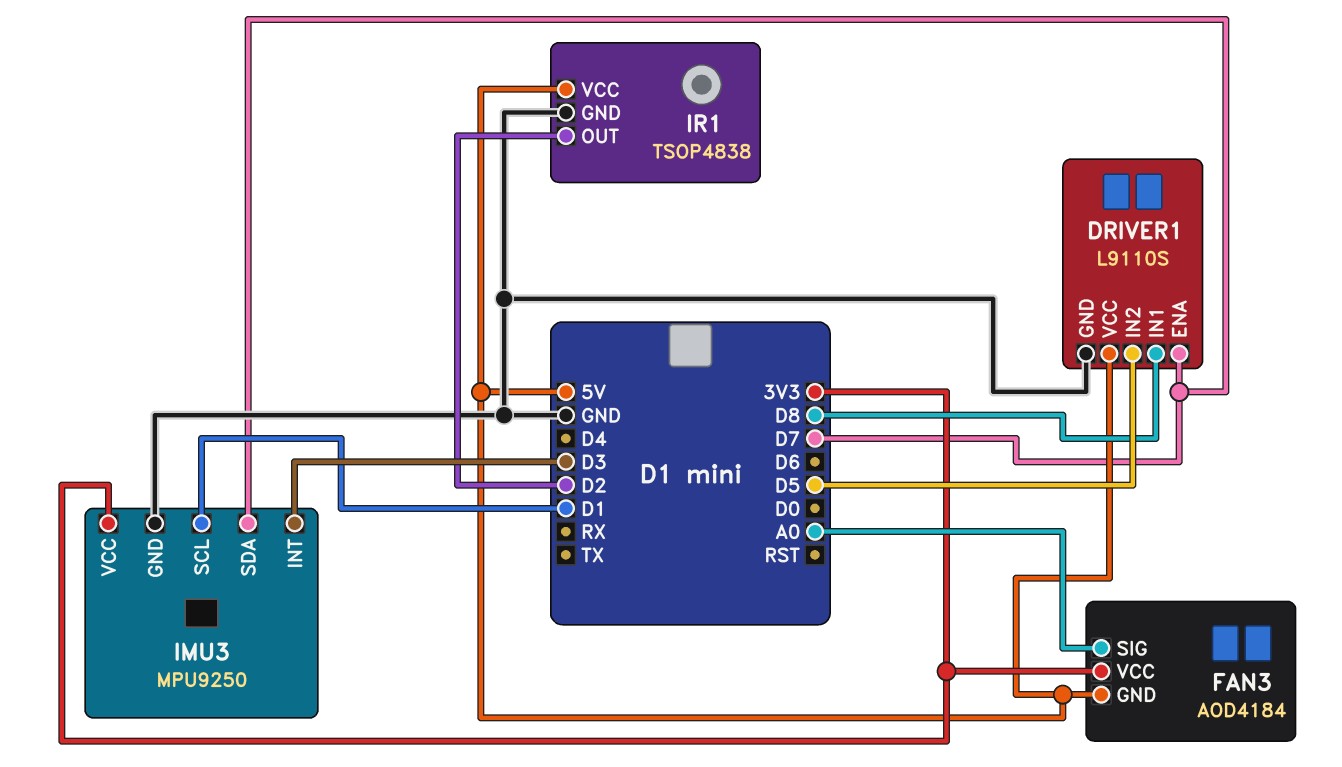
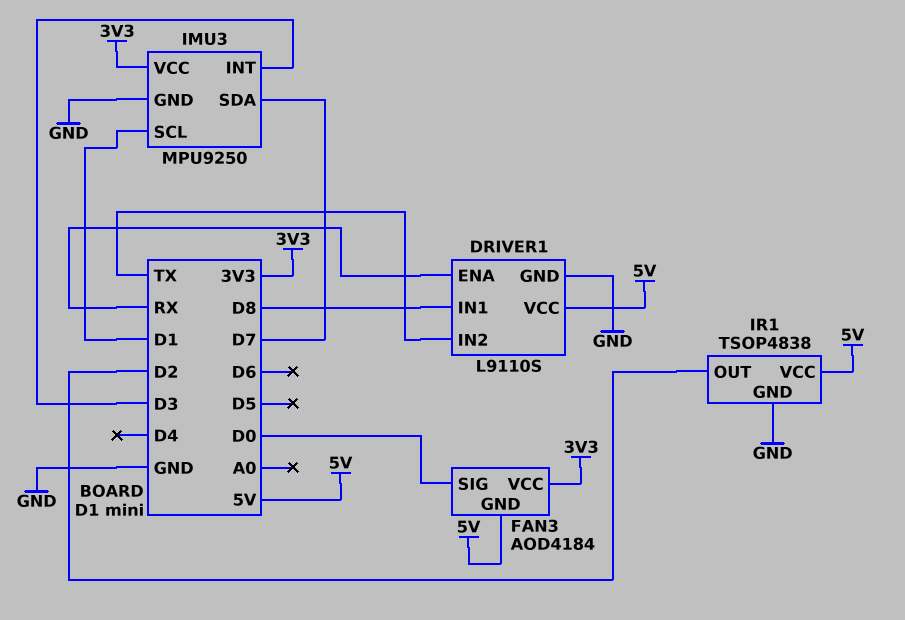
DRIVER1 pin ENA: D7 -> RX
DRIVER1 pin IN2: D5 -> TX
FAN3 pin SIG: A0 -> D0

